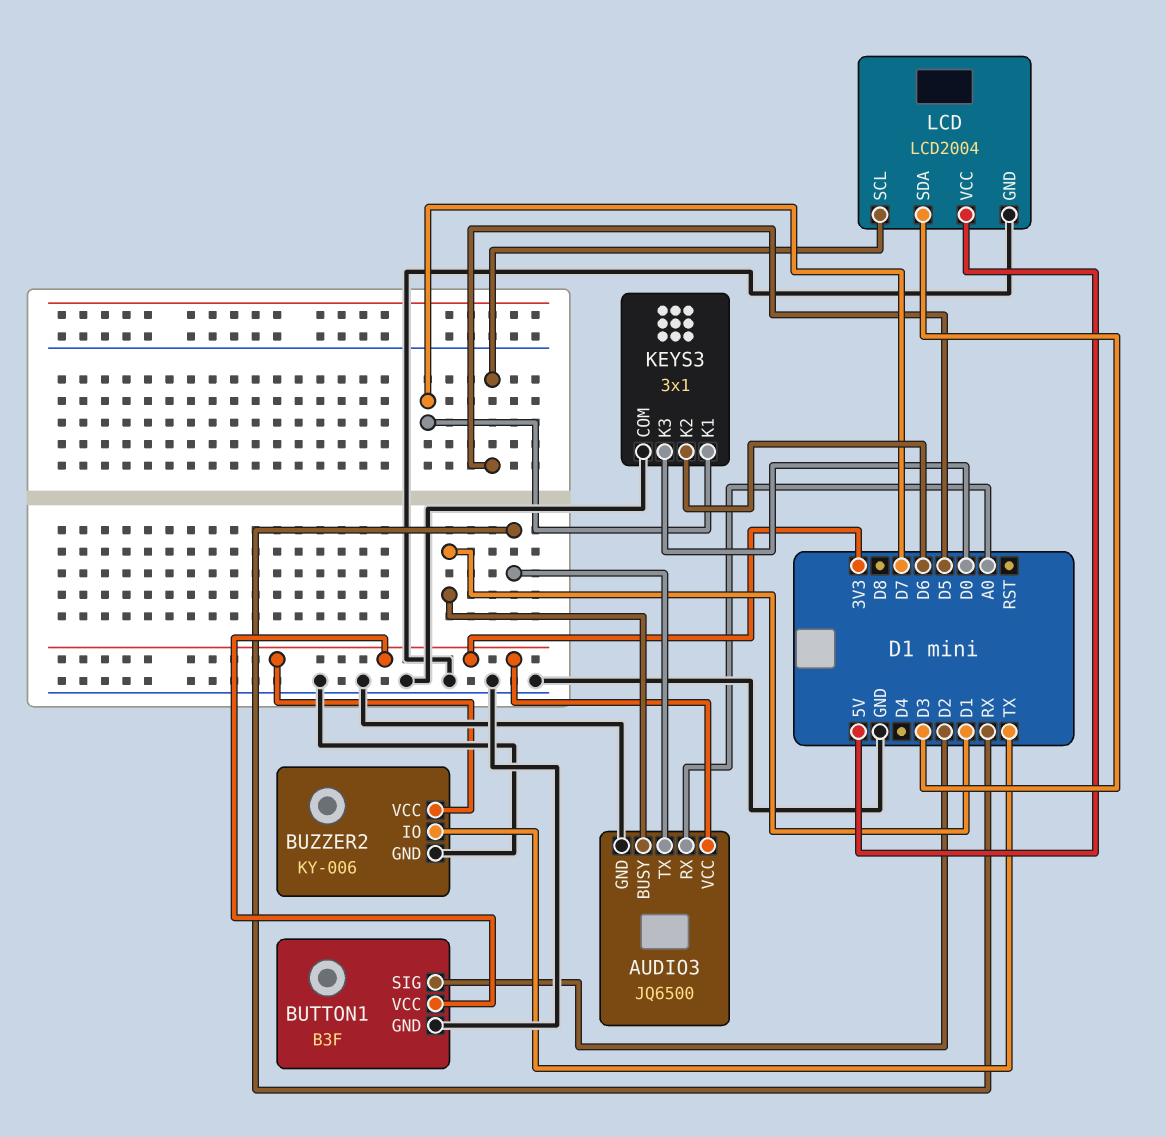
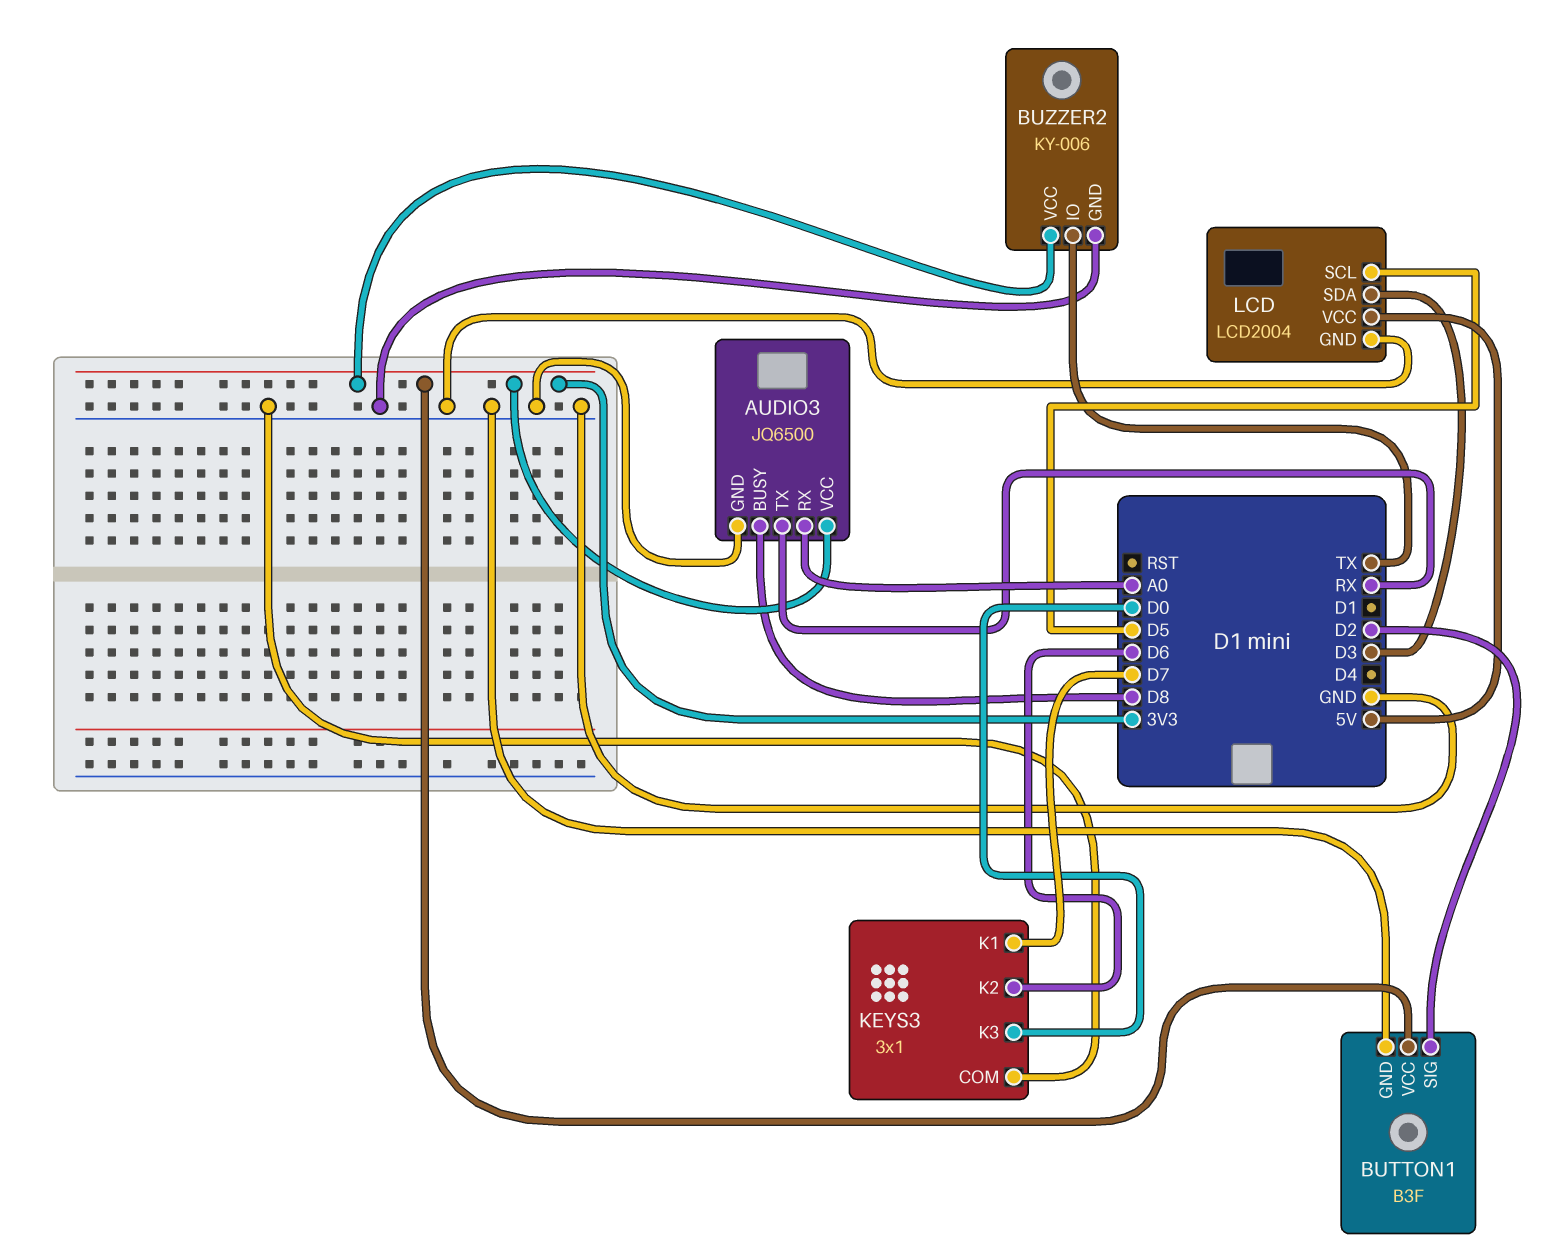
AUDIO3 pin BUSY: D1 -> D8

